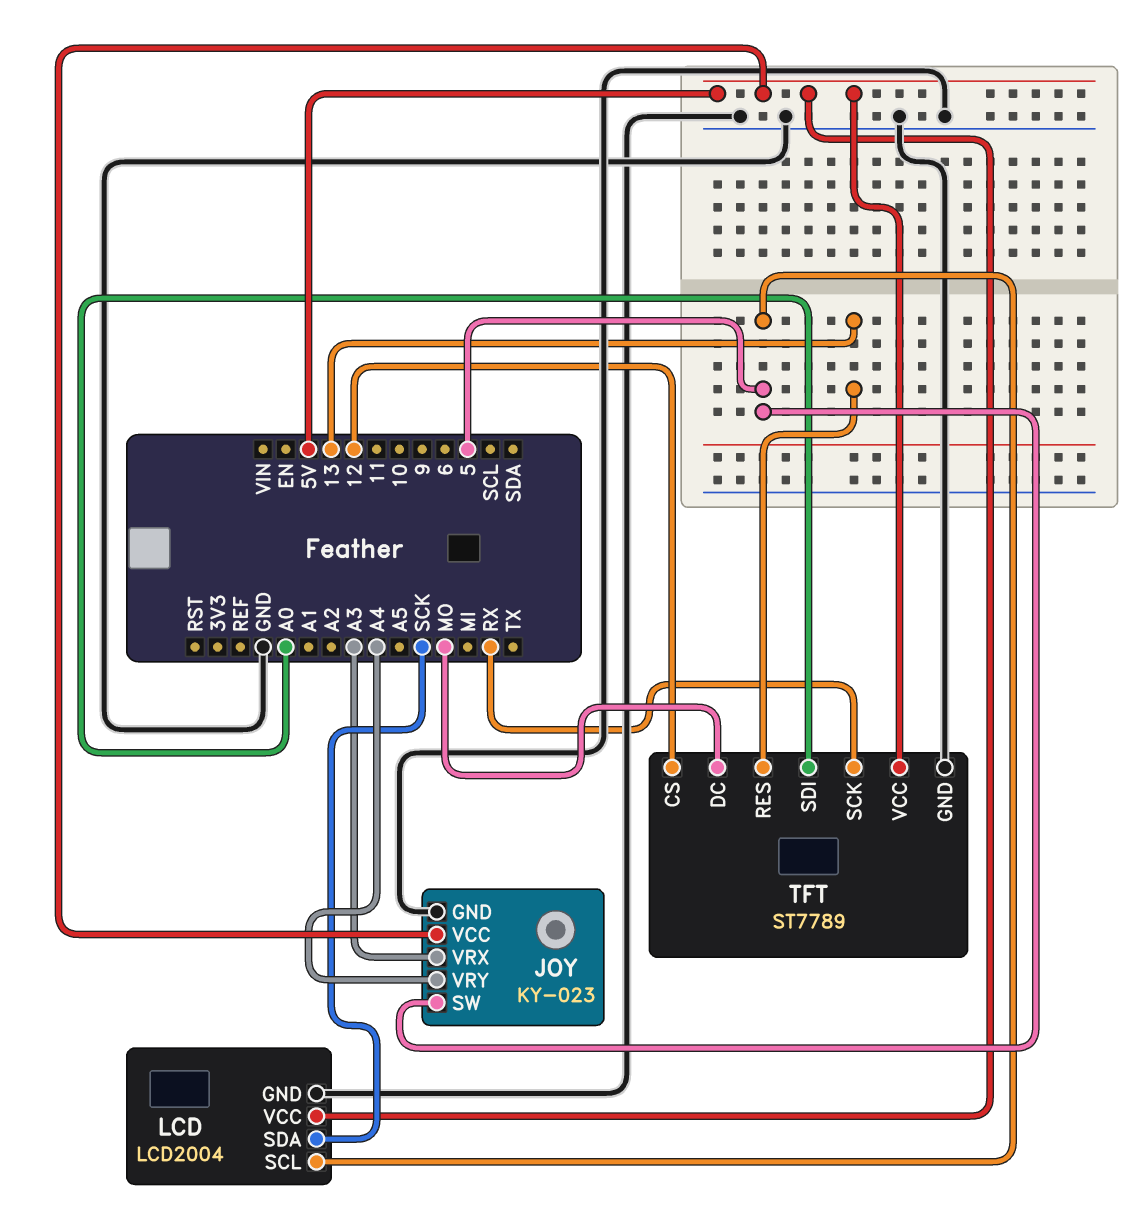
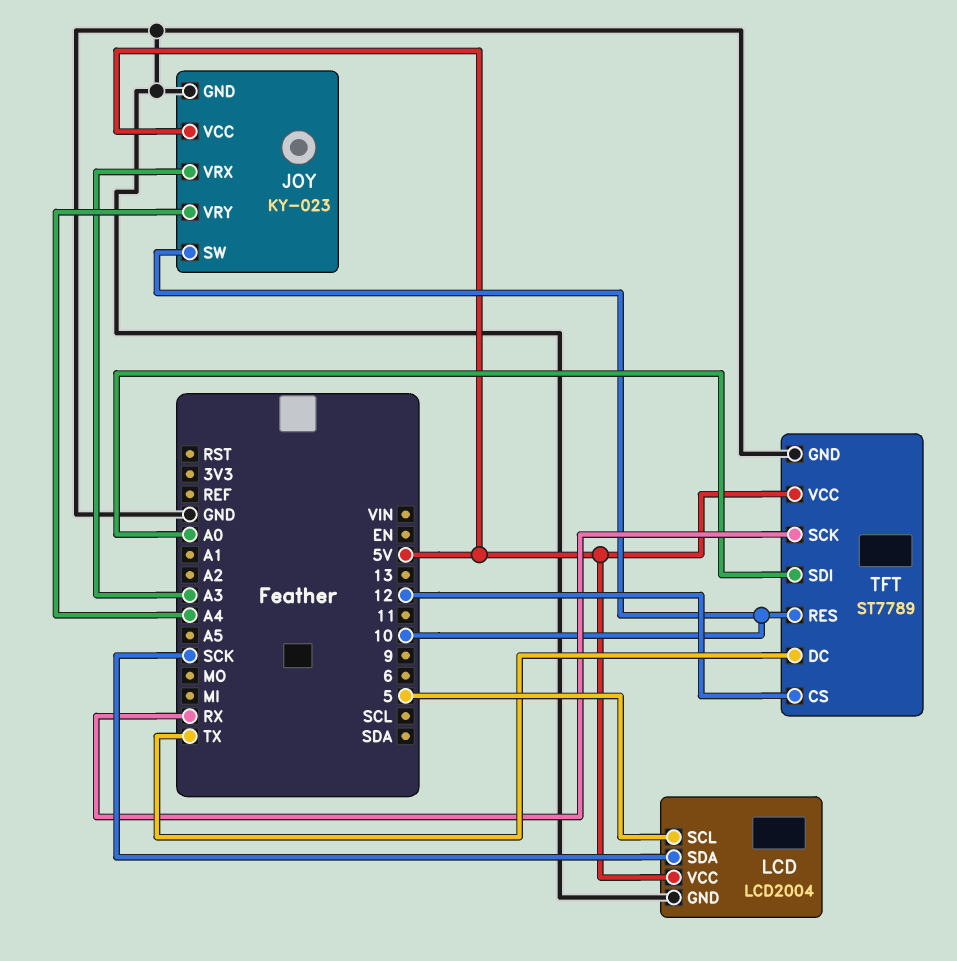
JOY pin SW: 5 -> 10
TFT pin DC: MO -> TX
TFT pin RES: 13 -> 10

